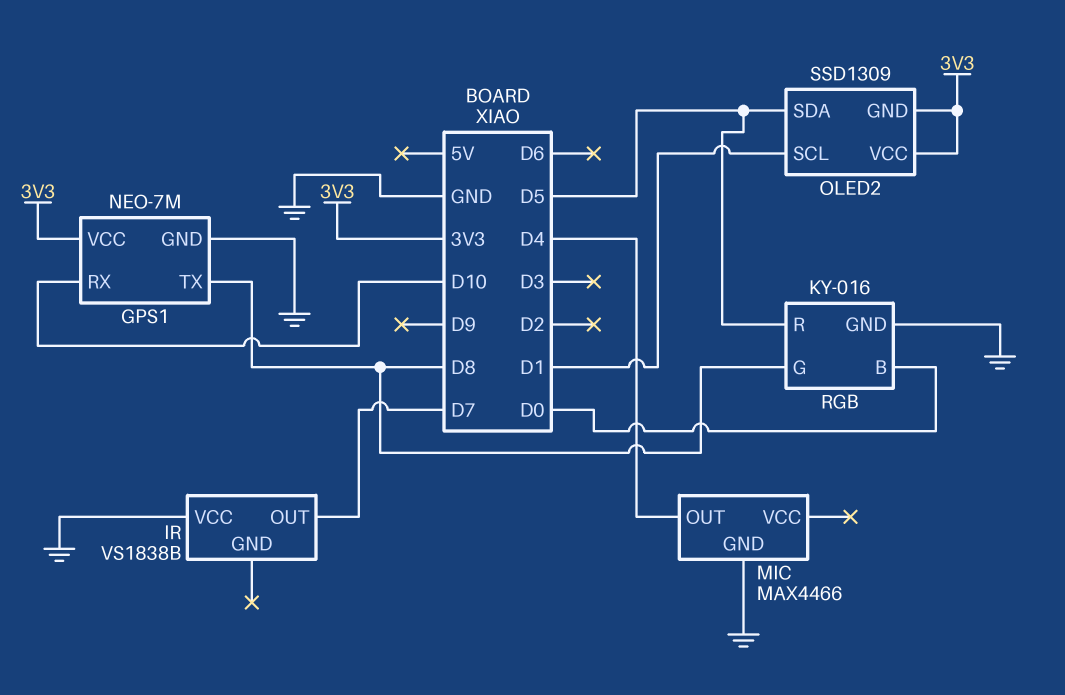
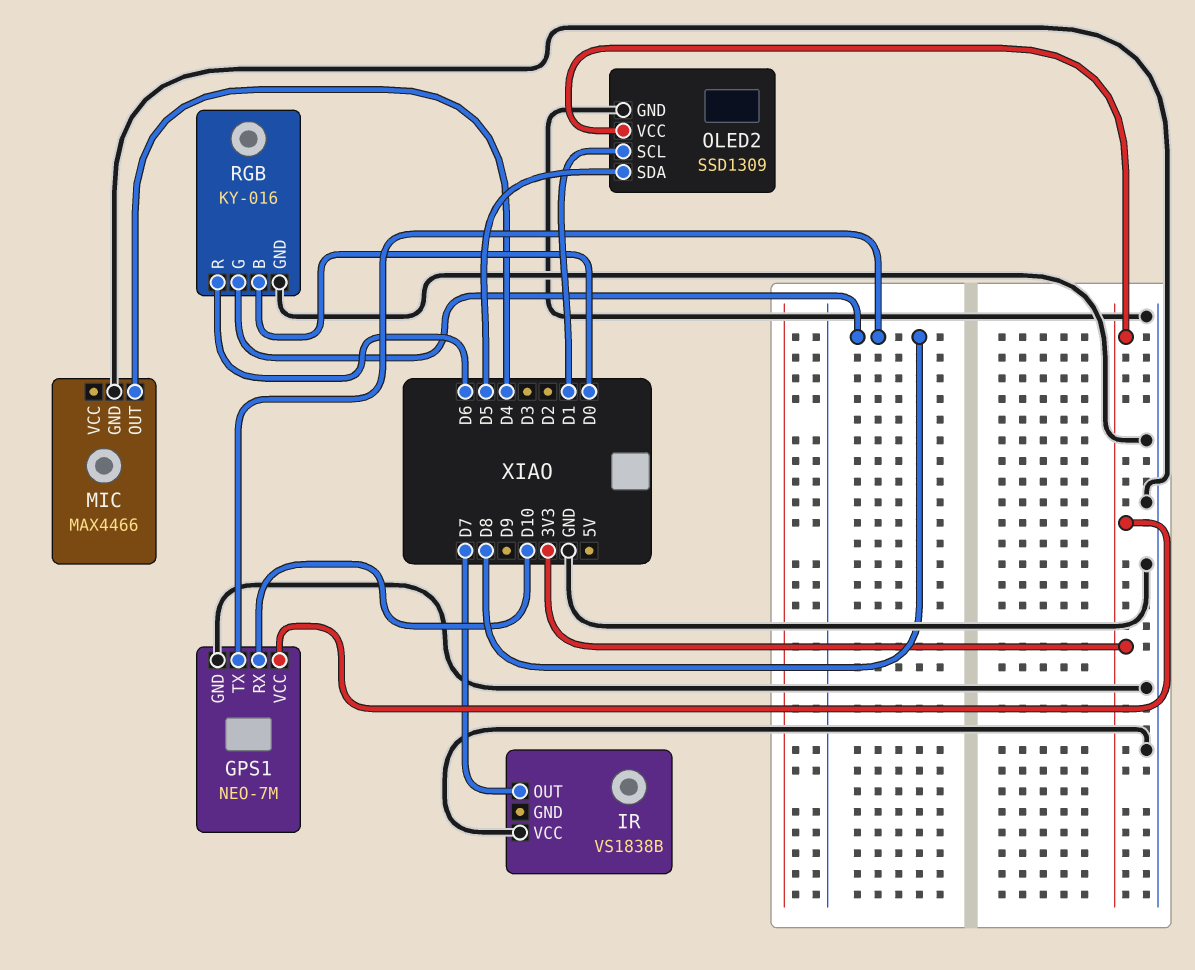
OLED2 pin GND: 3V3 -> GND
RGB pin R: D5 -> D6

